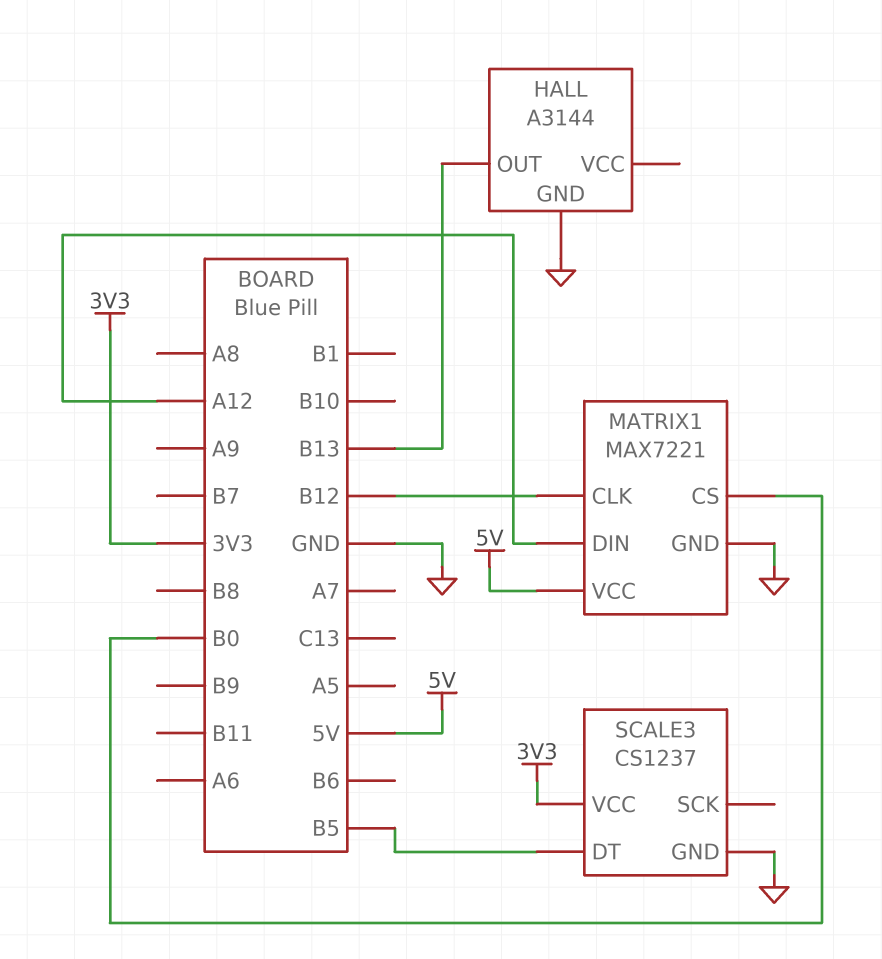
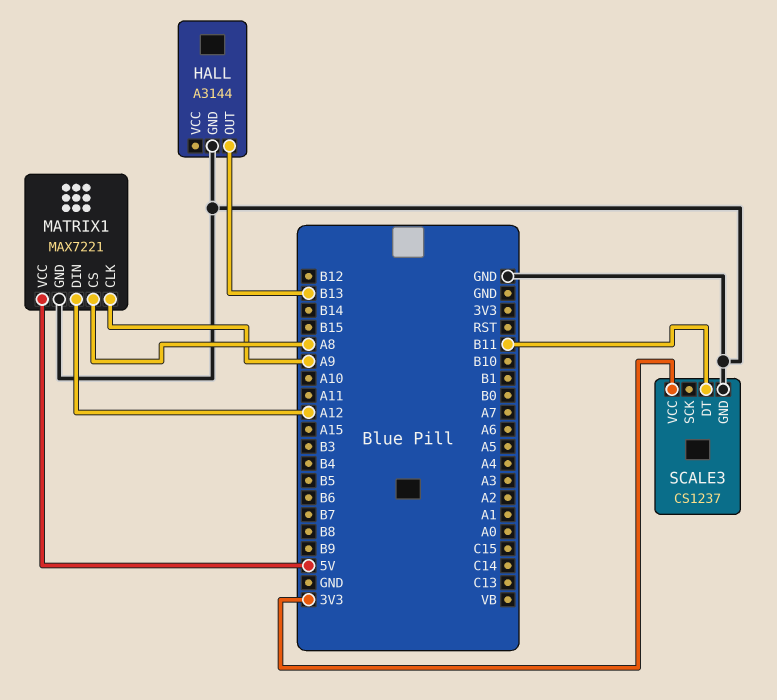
MATRIX1 pin CLK: B12 -> A9
MATRIX1 pin CS: B0 -> A8
SCALE3 pin DT: B5 -> B11

